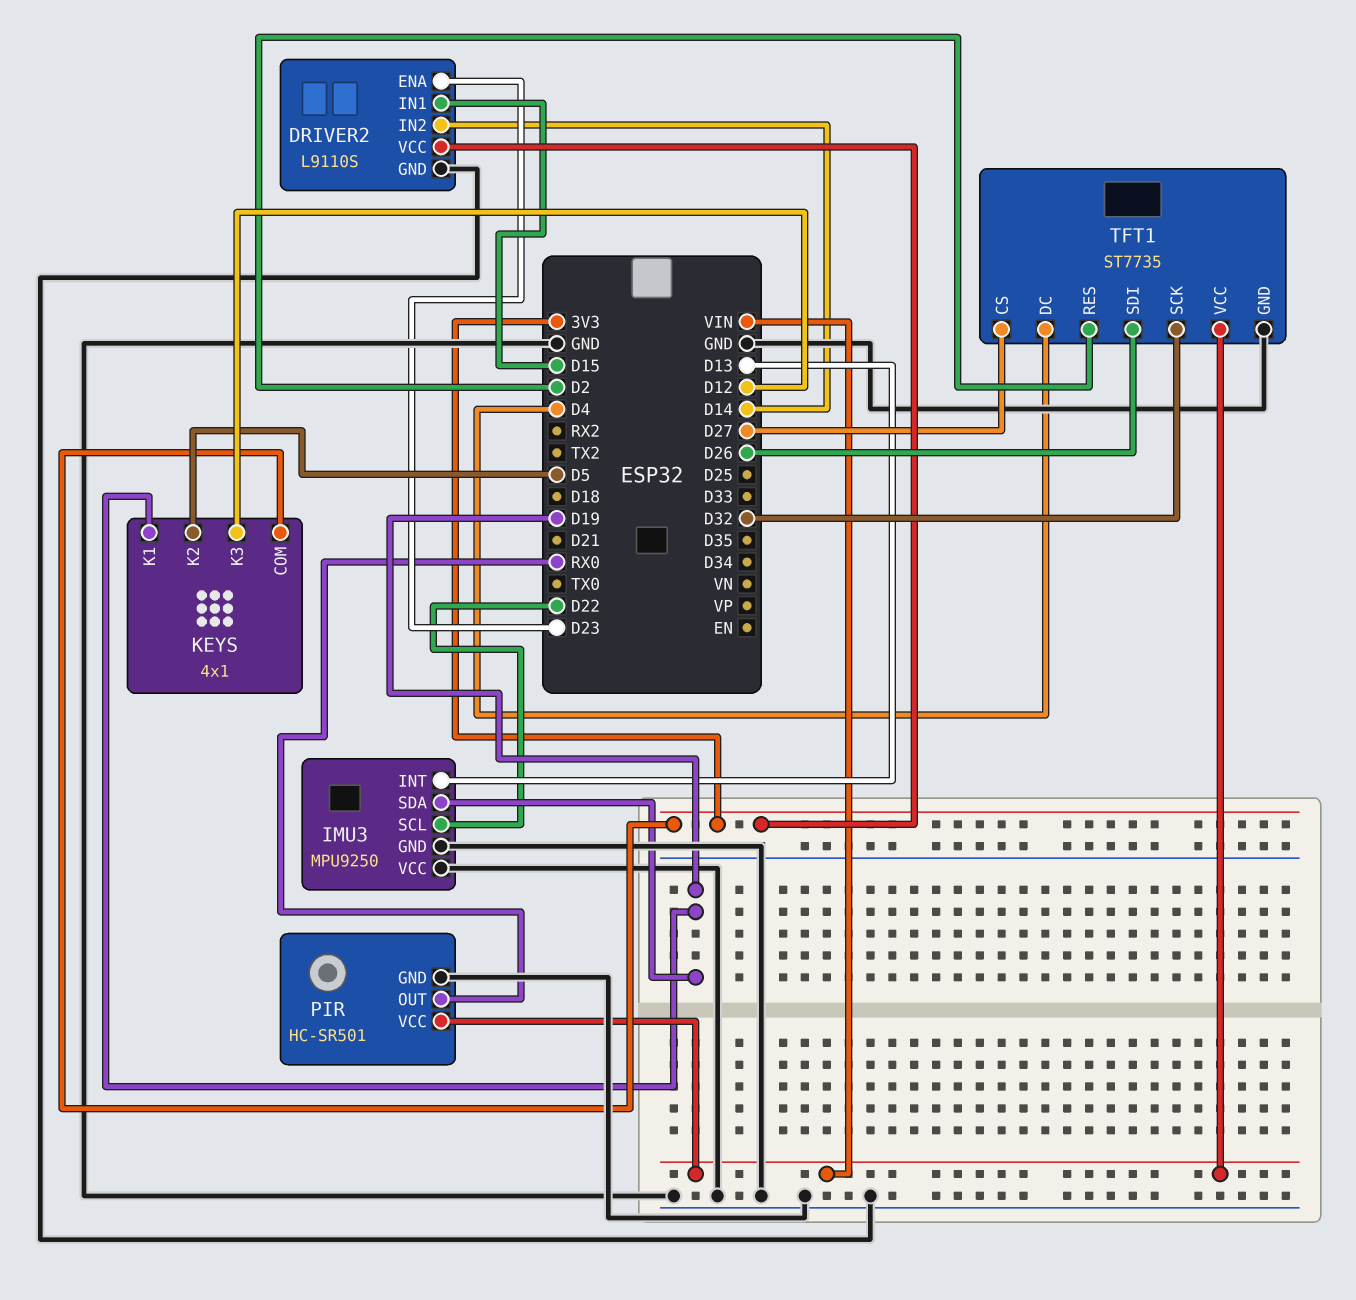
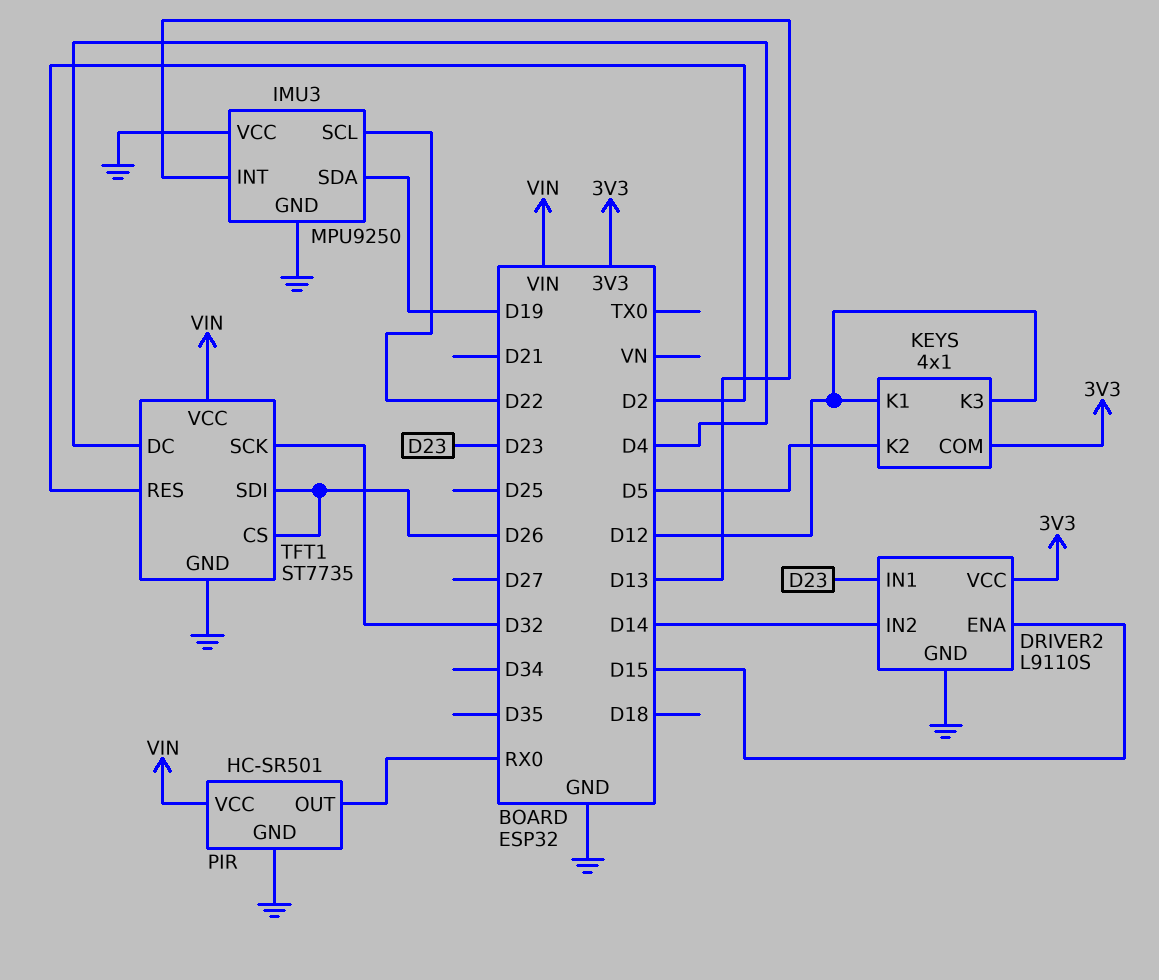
DRIVER2 pin ENA: D23 -> D15
DRIVER2 pin IN1: D15 -> D23
KEYS pin K1: D19 -> D12
TFT1 pin CS: D27 -> D26

